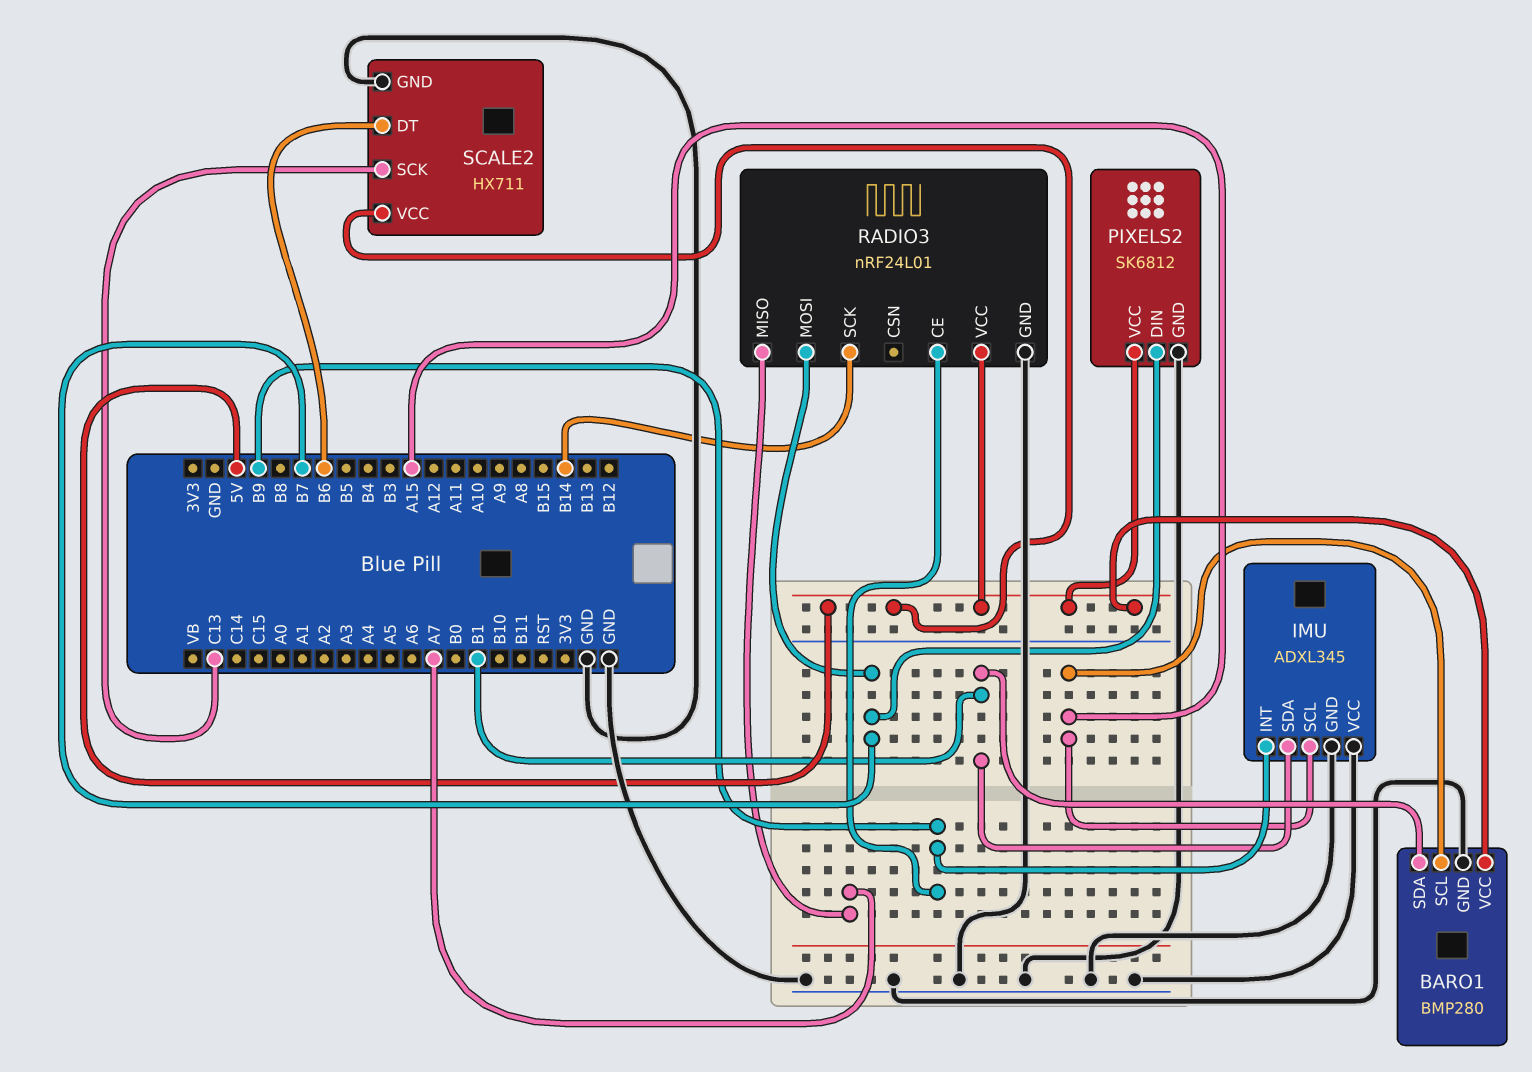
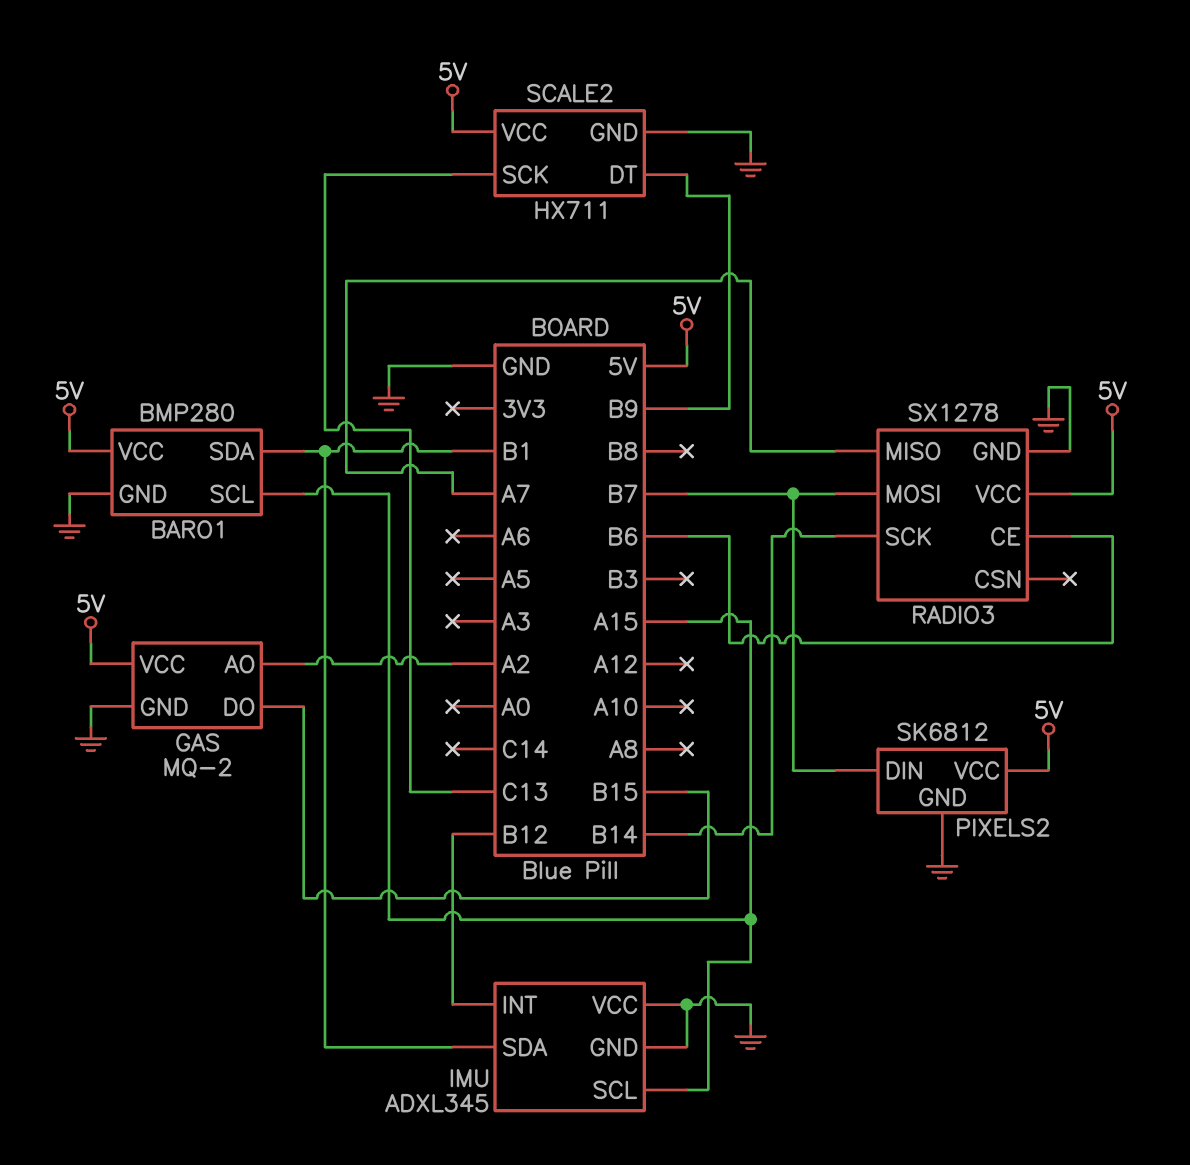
GAS: none -> MQ-2
GAS pin AO: none -> A2
GAS pin DO: none -> B15
GAS pin GND: none -> GND
GAS pin VCC: none -> 5V
IMU pin INT: B9 -> B12
RADIO3: nRF24L01 -> SX1278
RADIO3 pin CE: B9 -> B6
SCALE2 pin DT: B6 -> B9

